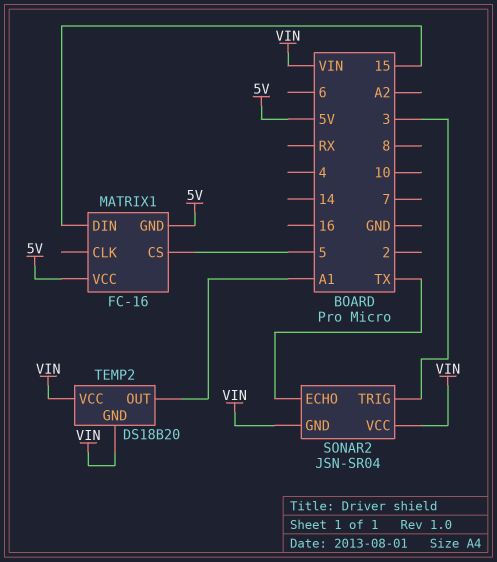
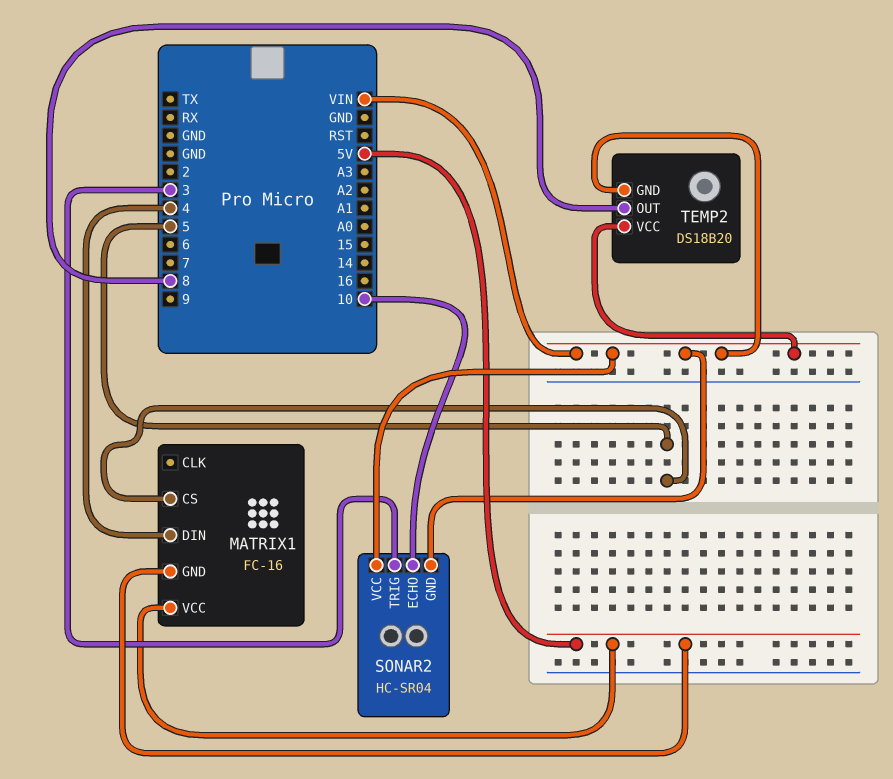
MATRIX1 pin DIN: 15 -> 4
SONAR2: JSN-SR04 -> HC-SR04
SONAR2 pin ECHO: TX -> 10
TEMP2 pin OUT: A1 -> 8

